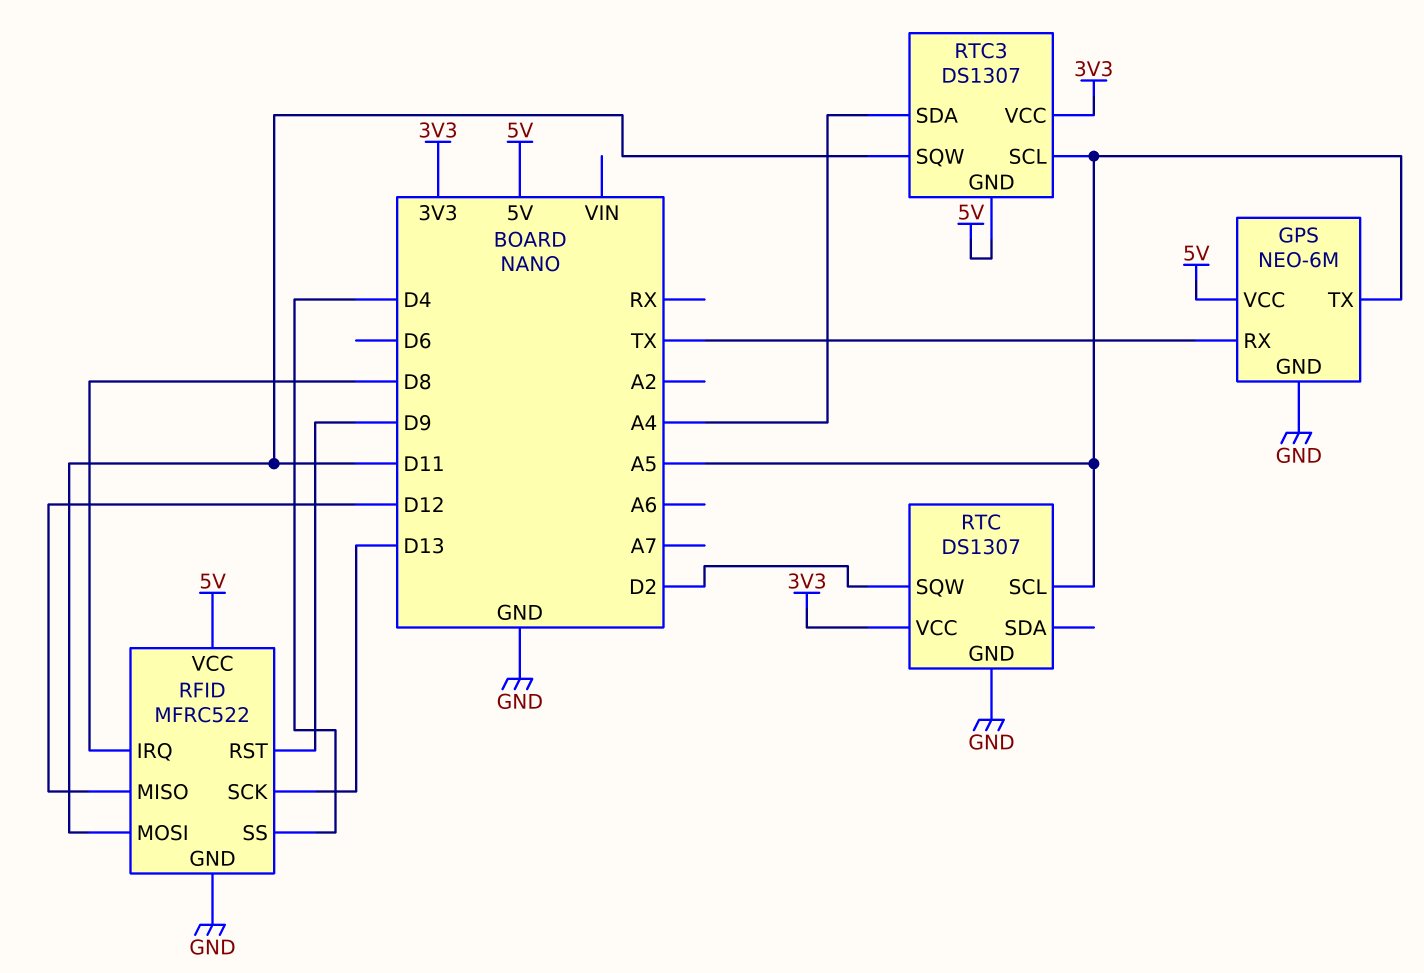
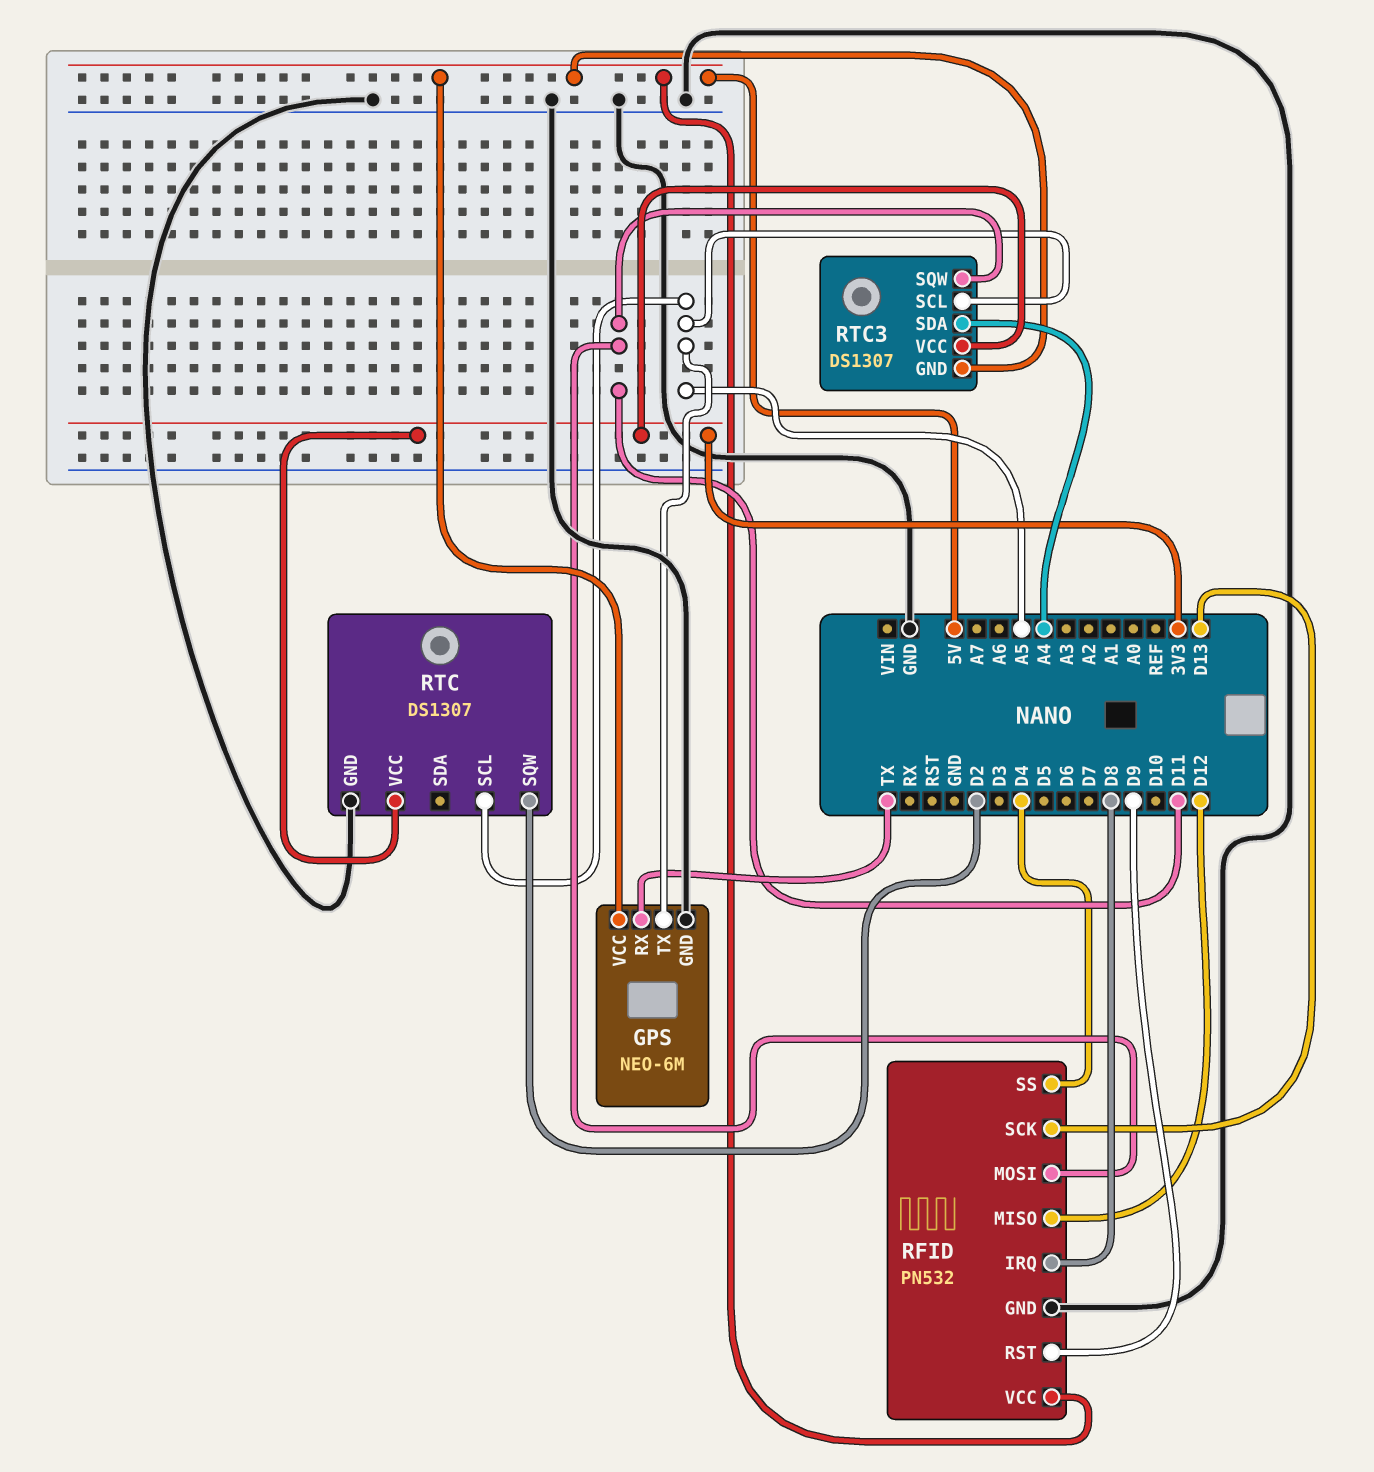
RFID: MFRC522 -> PN532

